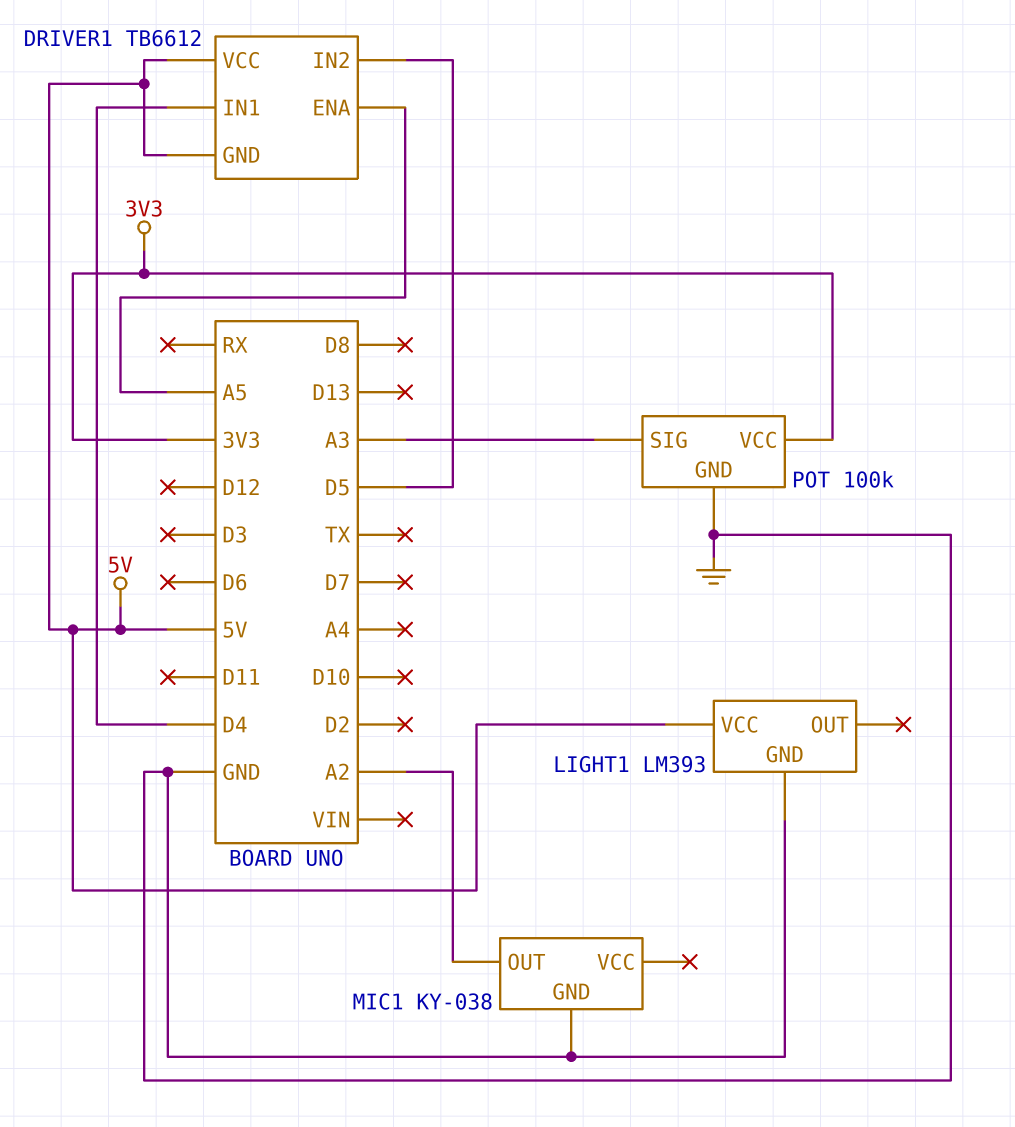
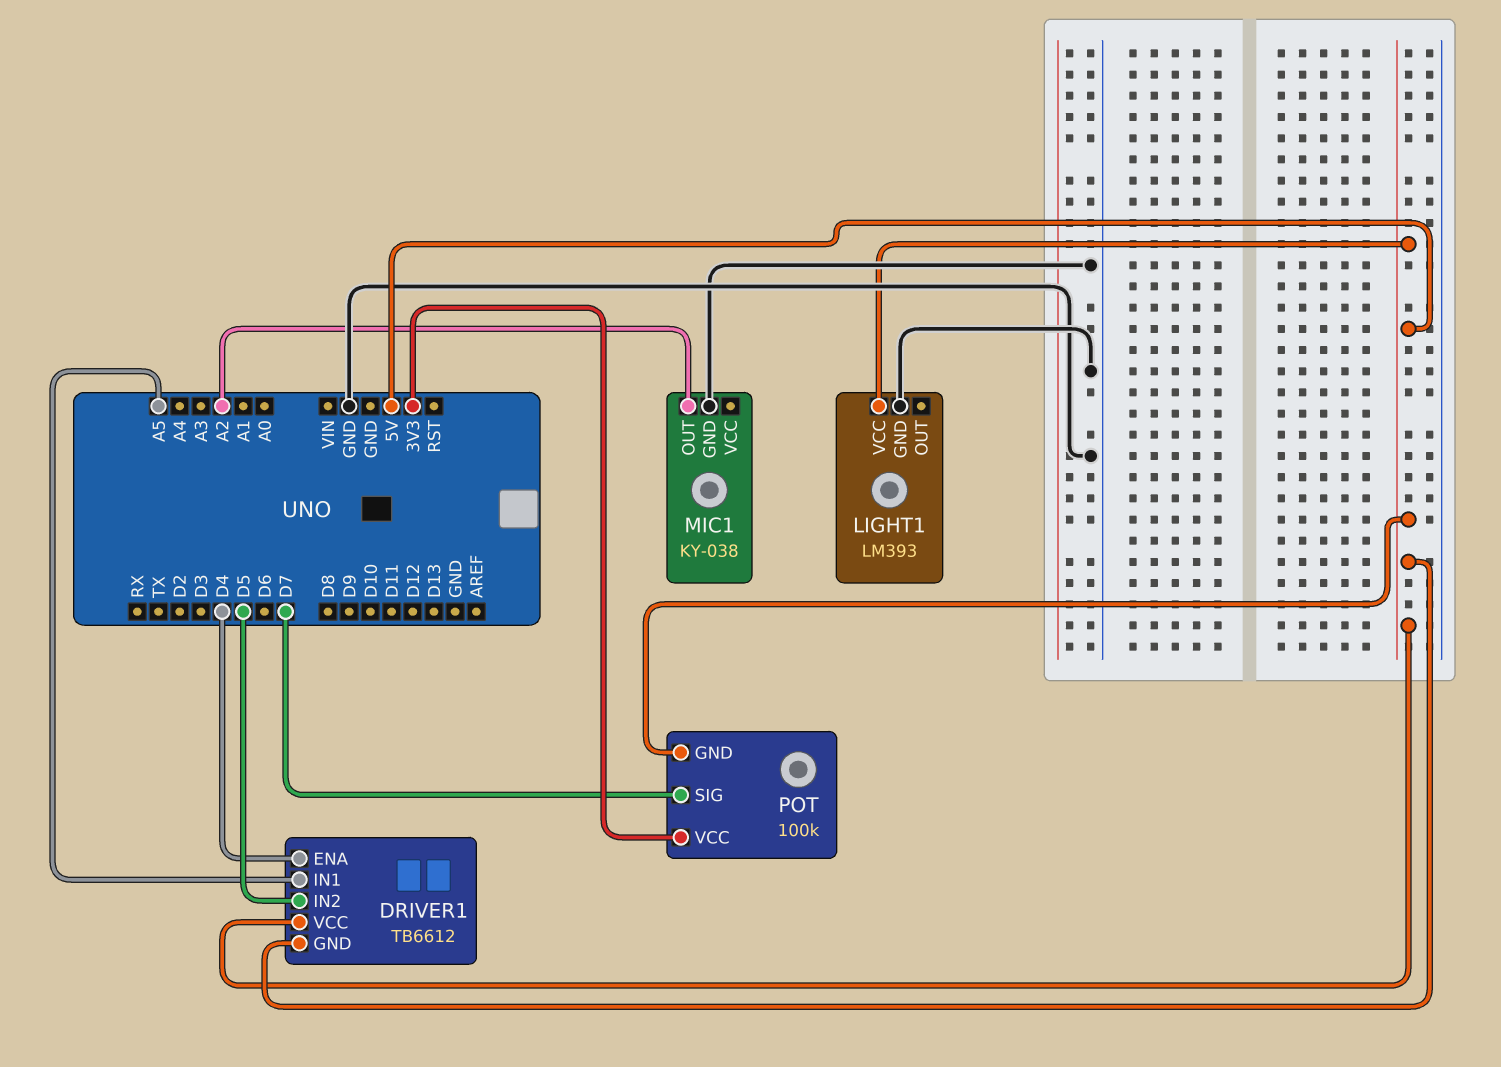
DRIVER1 pin ENA: A5 -> D4
DRIVER1 pin IN1: D4 -> A5
POT pin GND: GND -> 5V
POT pin SIG: A3 -> D7

